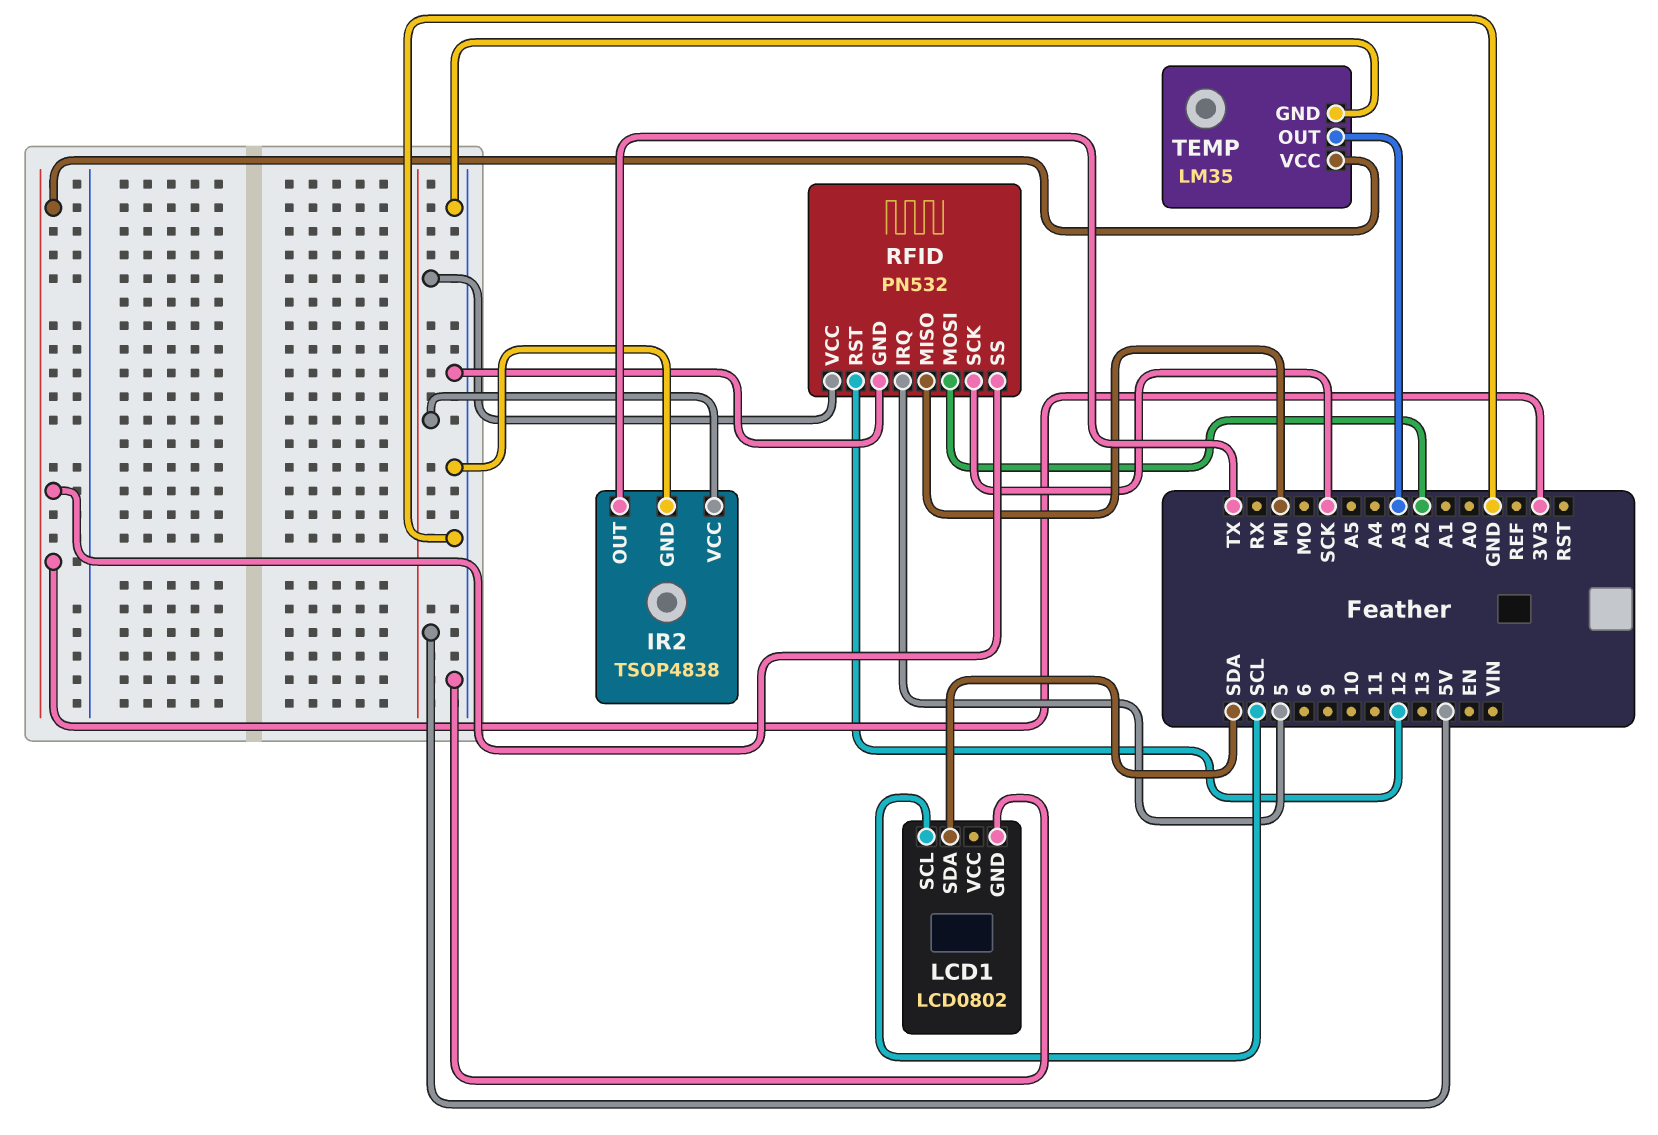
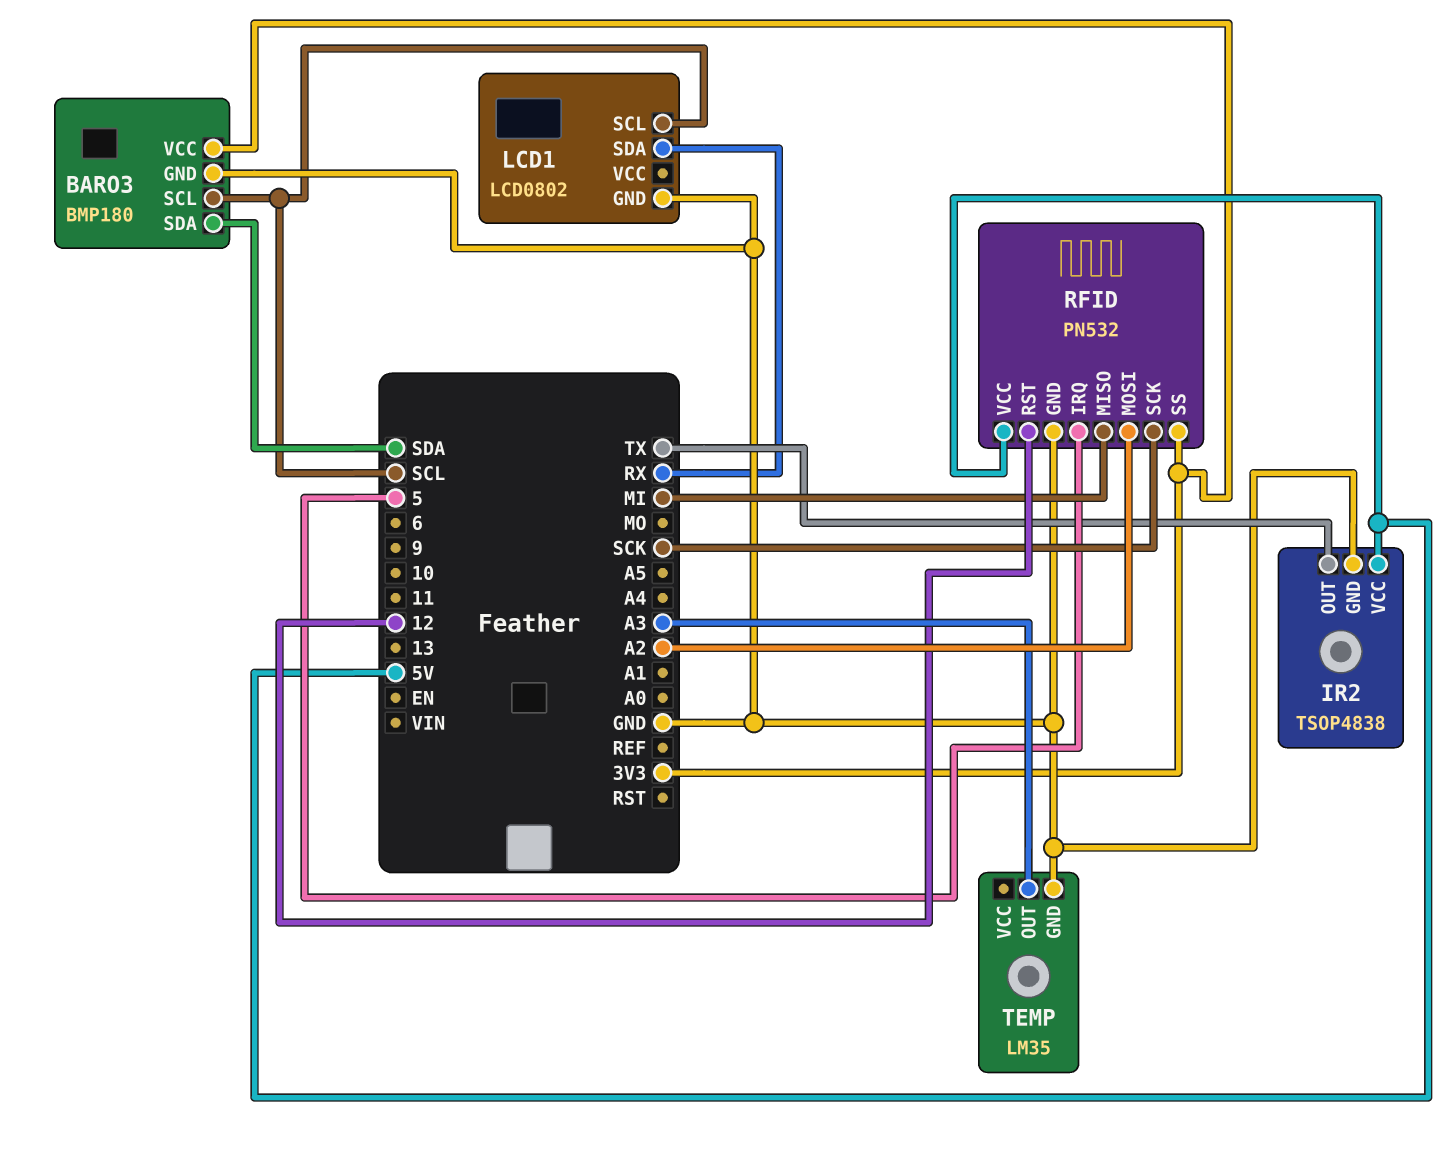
BARO3: none -> BMP180
BARO3 pin GND: none -> GND
BARO3 pin SCL: none -> SCL
BARO3 pin SDA: none -> SDA
BARO3 pin VCC: none -> 3V3
LCD1 pin SDA: SDA -> RX
TEMP pin VCC: 3V3 -> none

